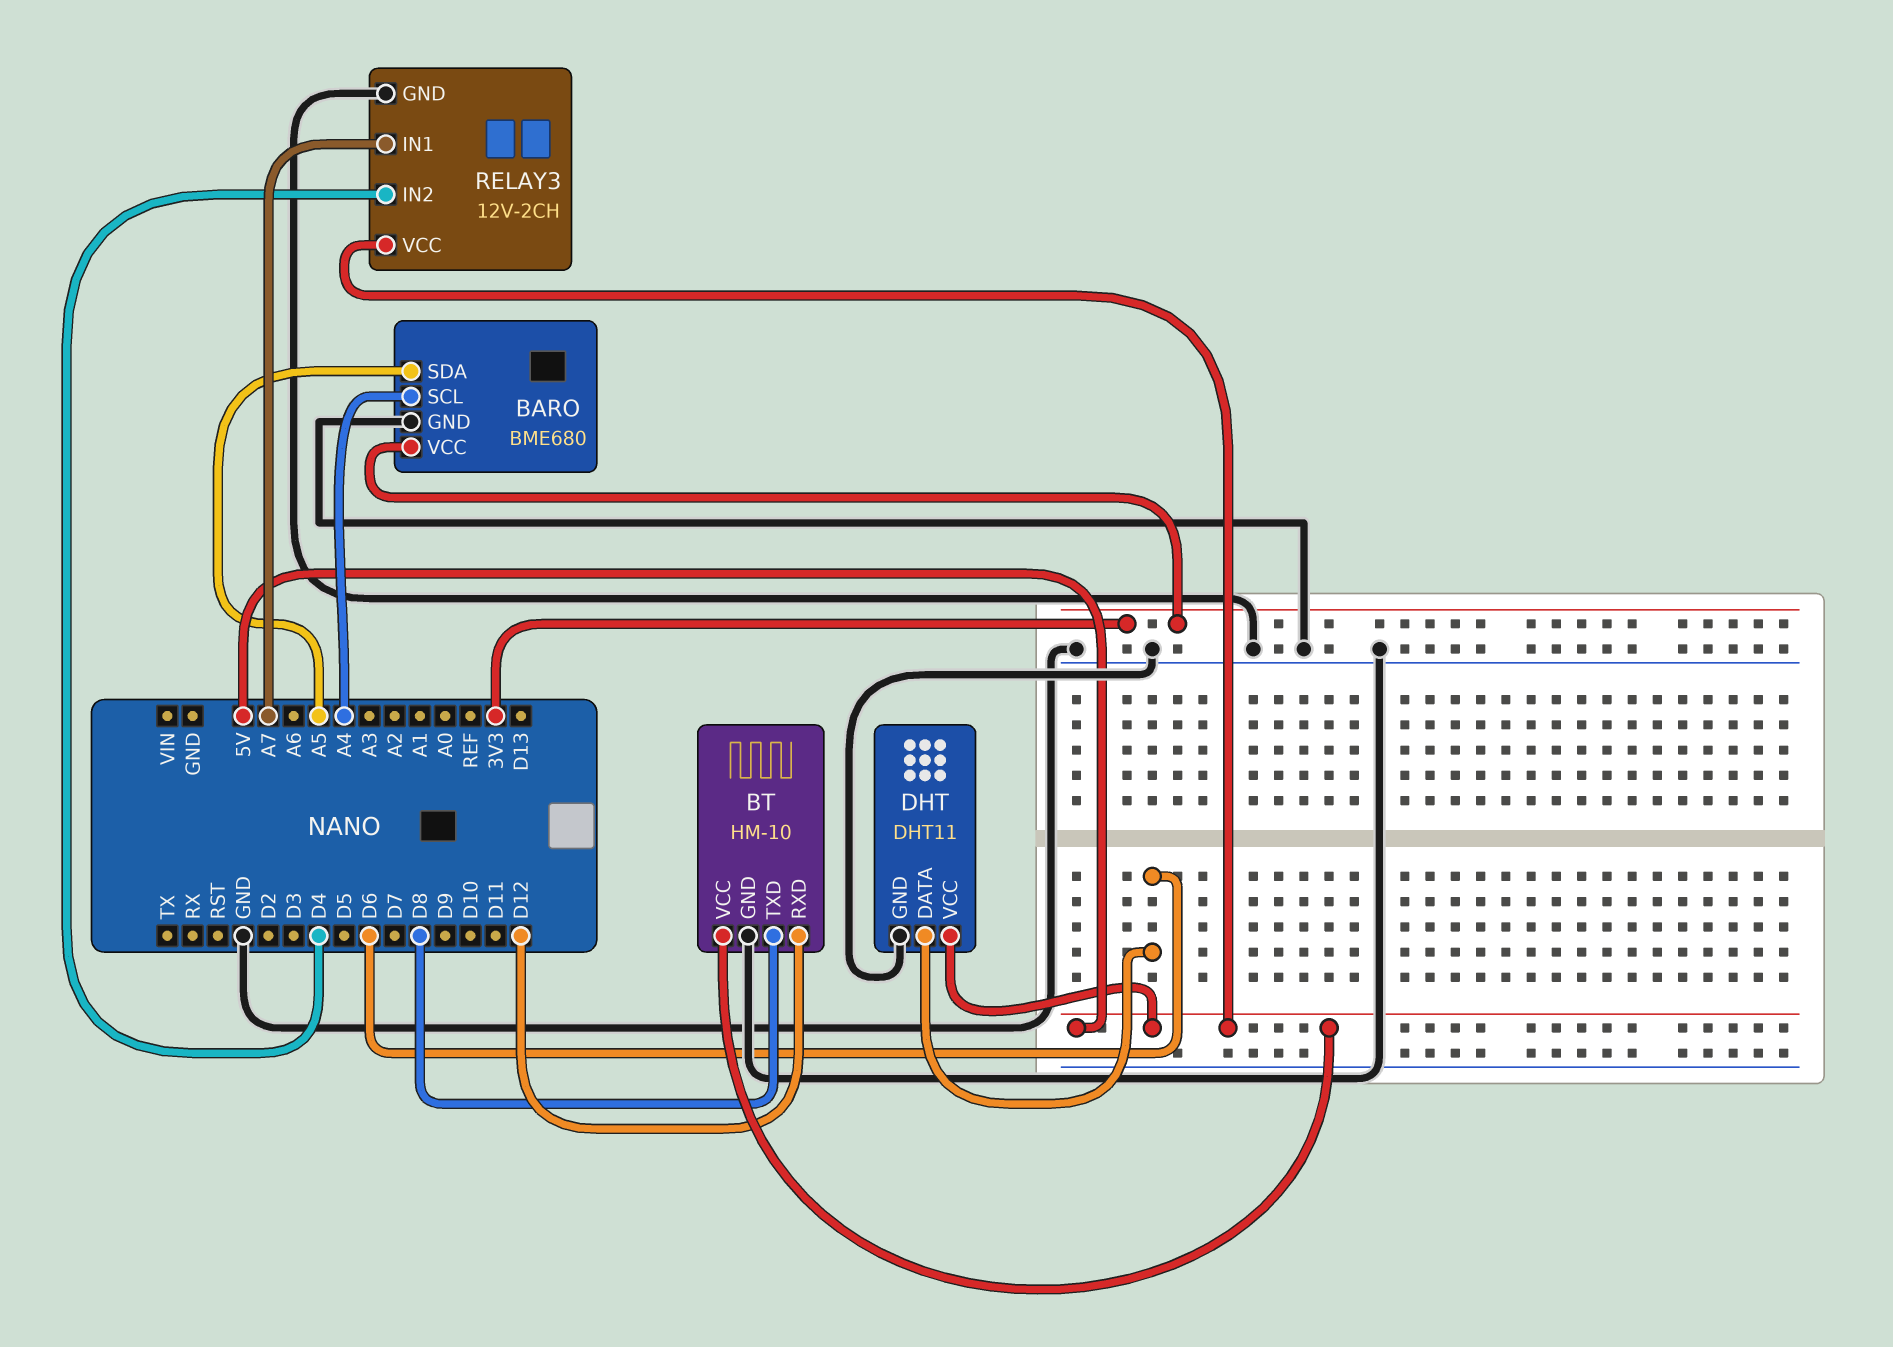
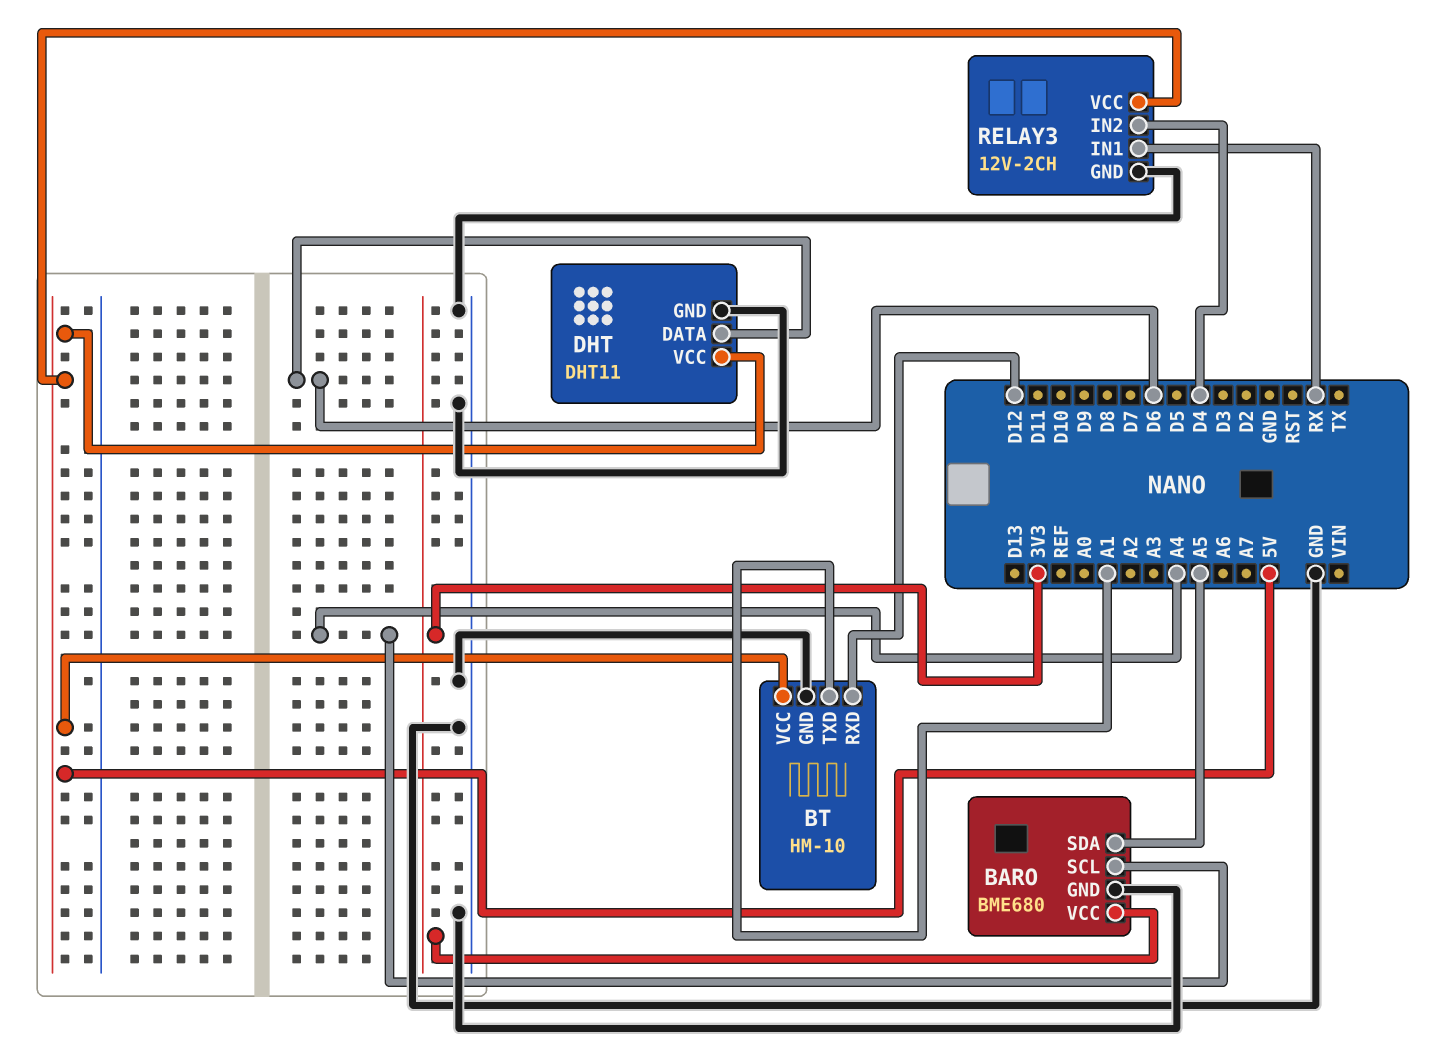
BT pin TXD: D8 -> A1
RELAY3 pin IN1: A7 -> RX

